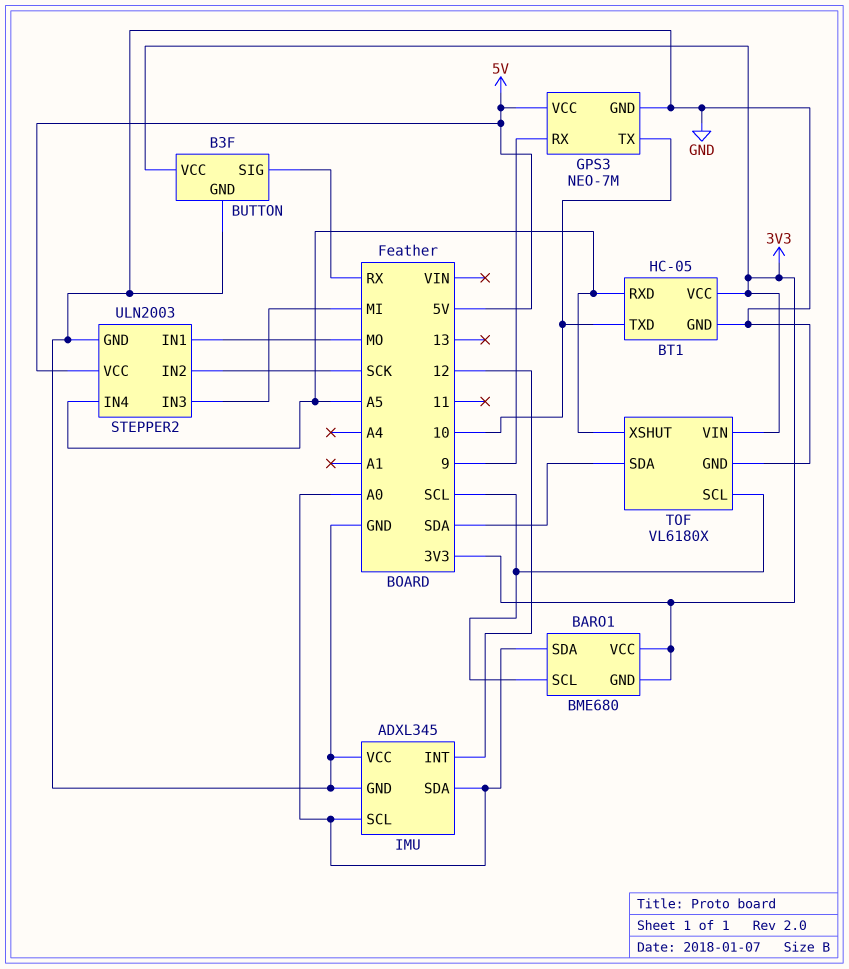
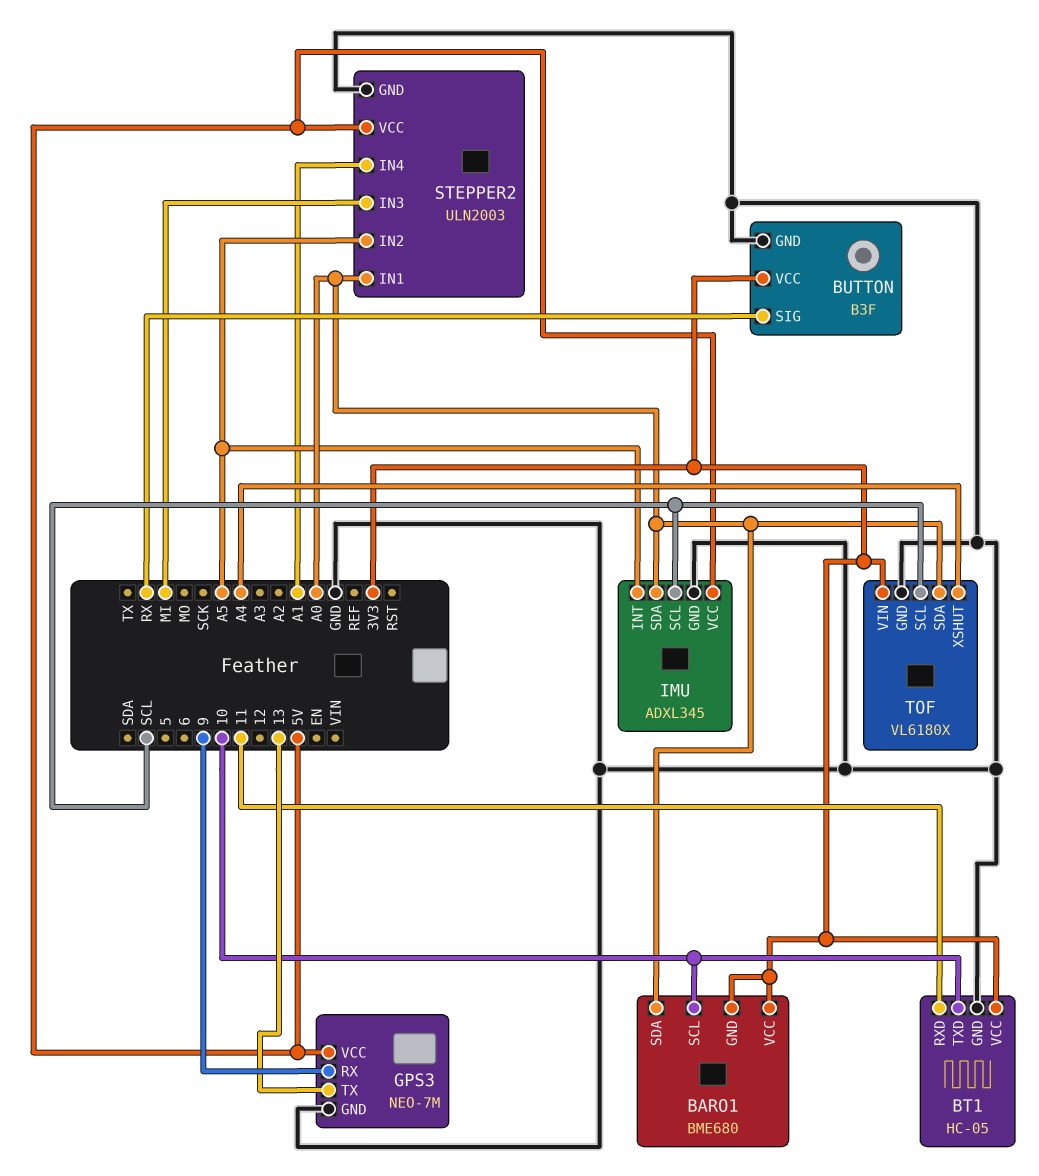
BARO1 pin SCL: SCL -> 10
BT1 pin RXD: A5 -> 11
GPS3 pin TX: 10 -> 13
IMU pin INT: 12 -> A5
IMU pin SCL: A0 -> SCL
IMU pin VCC: GND -> 5V
STEPPER2 pin IN1: MO -> A0
STEPPER2 pin IN2: SCK -> A5
STEPPER2 pin IN4: A5 -> A1
TOF pin SDA: SDA -> A0
TOF pin XSHUT: A5 -> A4

